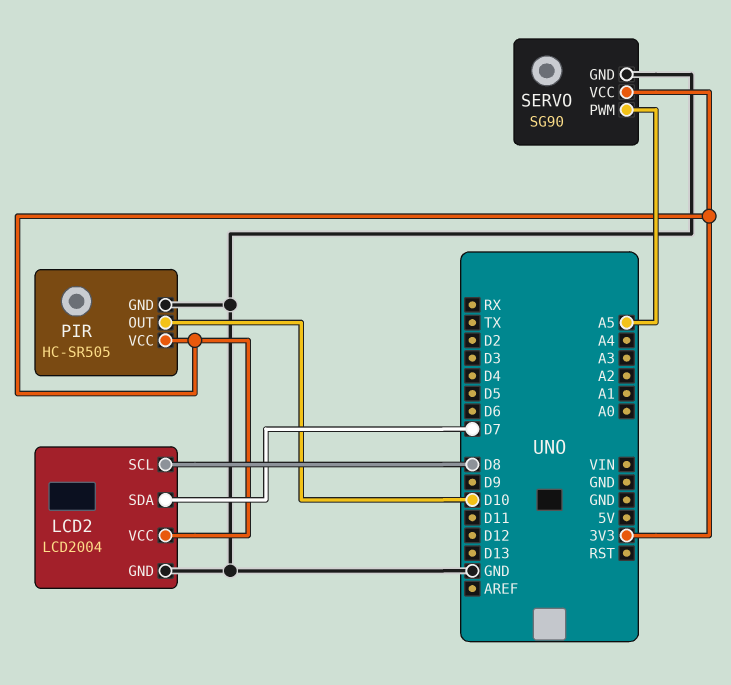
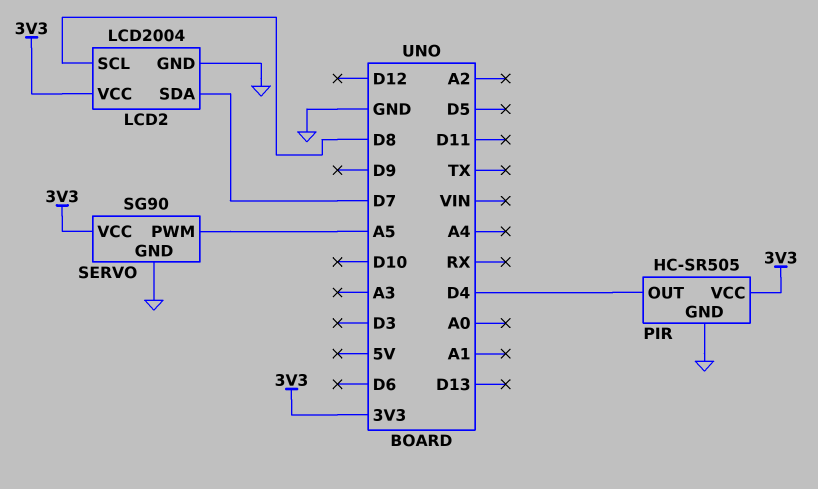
PIR pin OUT: D10 -> D4

